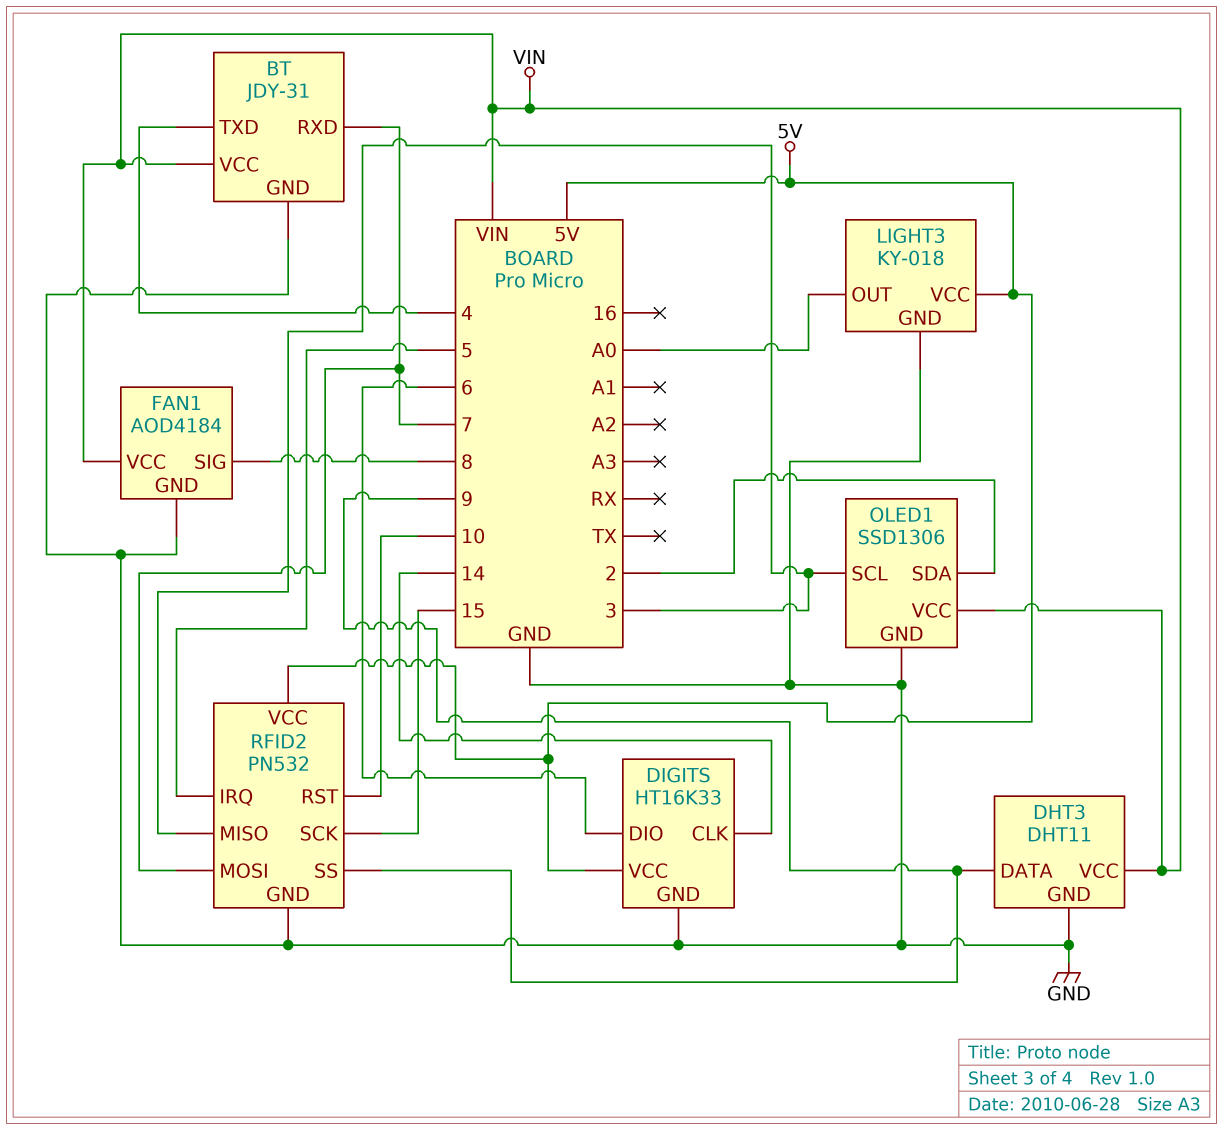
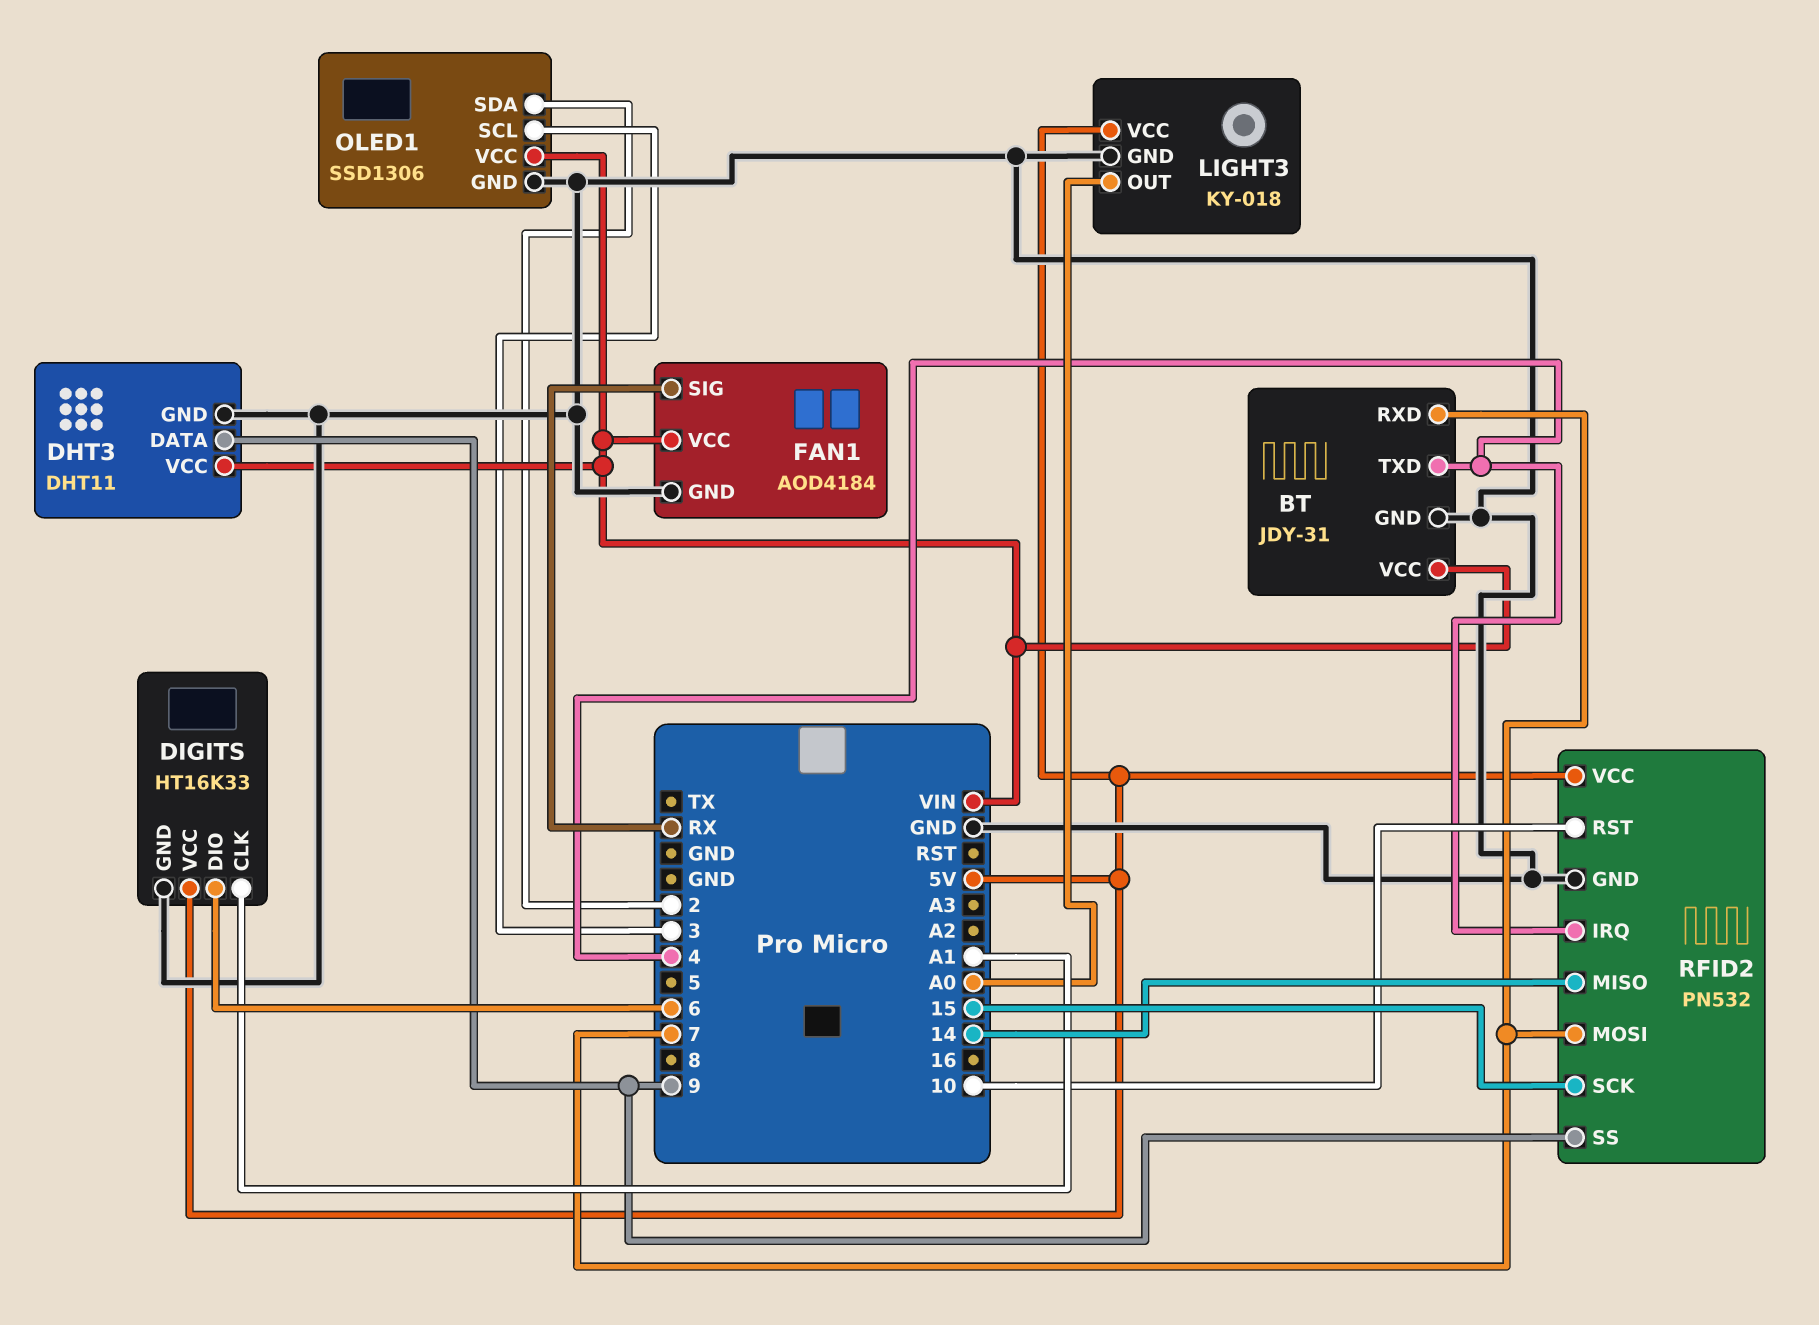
DIGITS pin CLK: 14 -> A1
FAN1 pin SIG: 8 -> RX
RFID2 pin IRQ: 5 -> 4
RFID2 pin MISO: 3 -> 14

